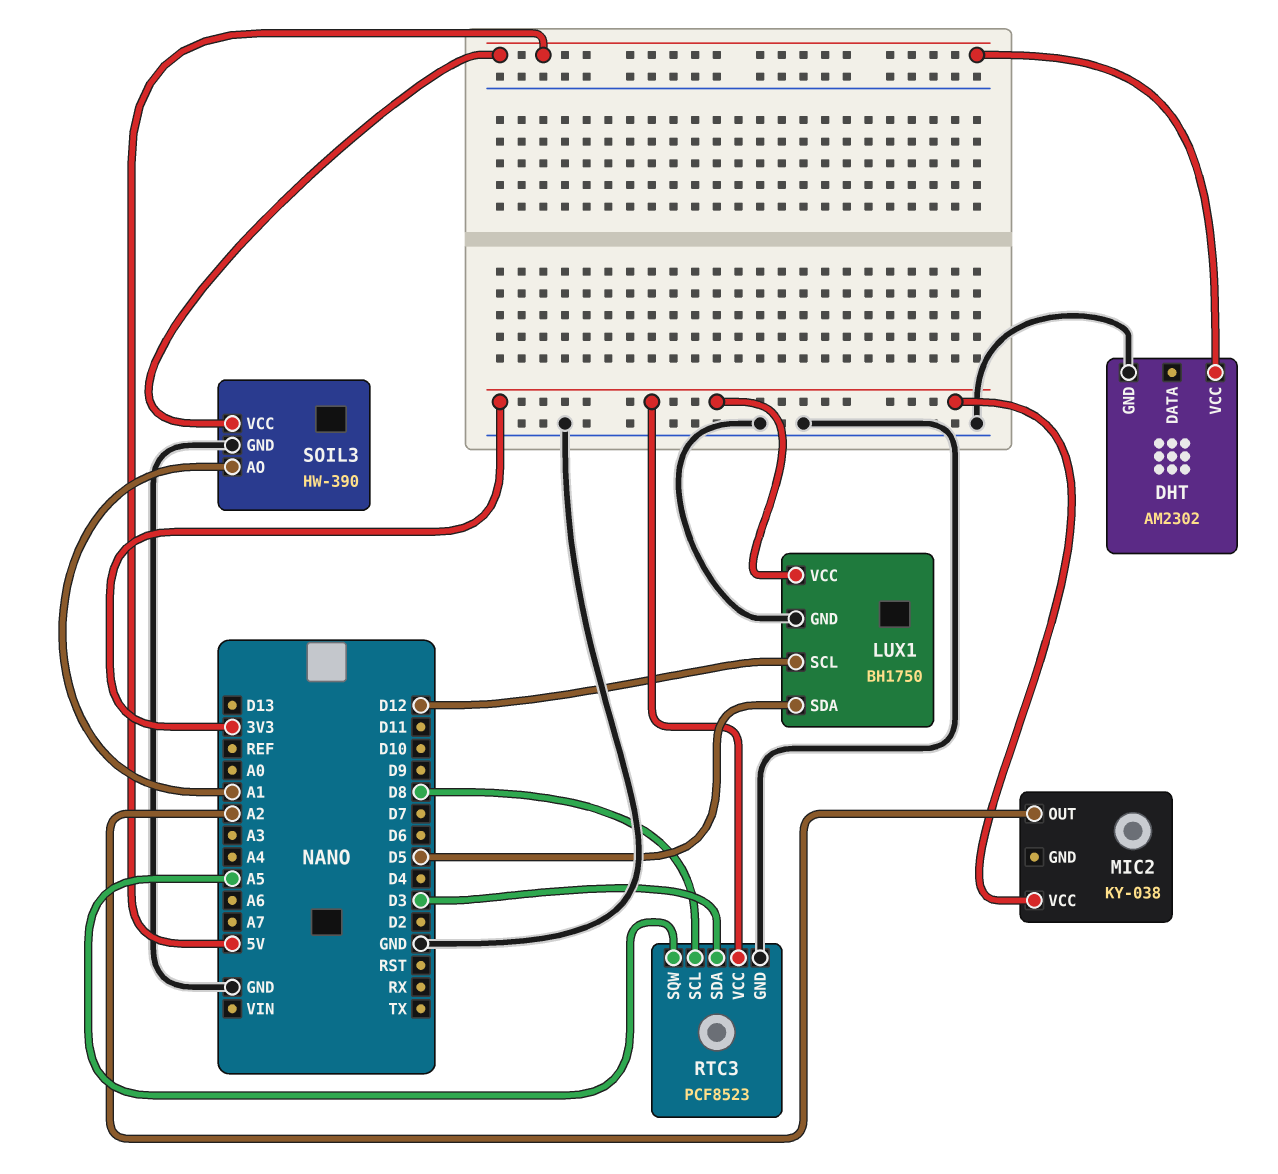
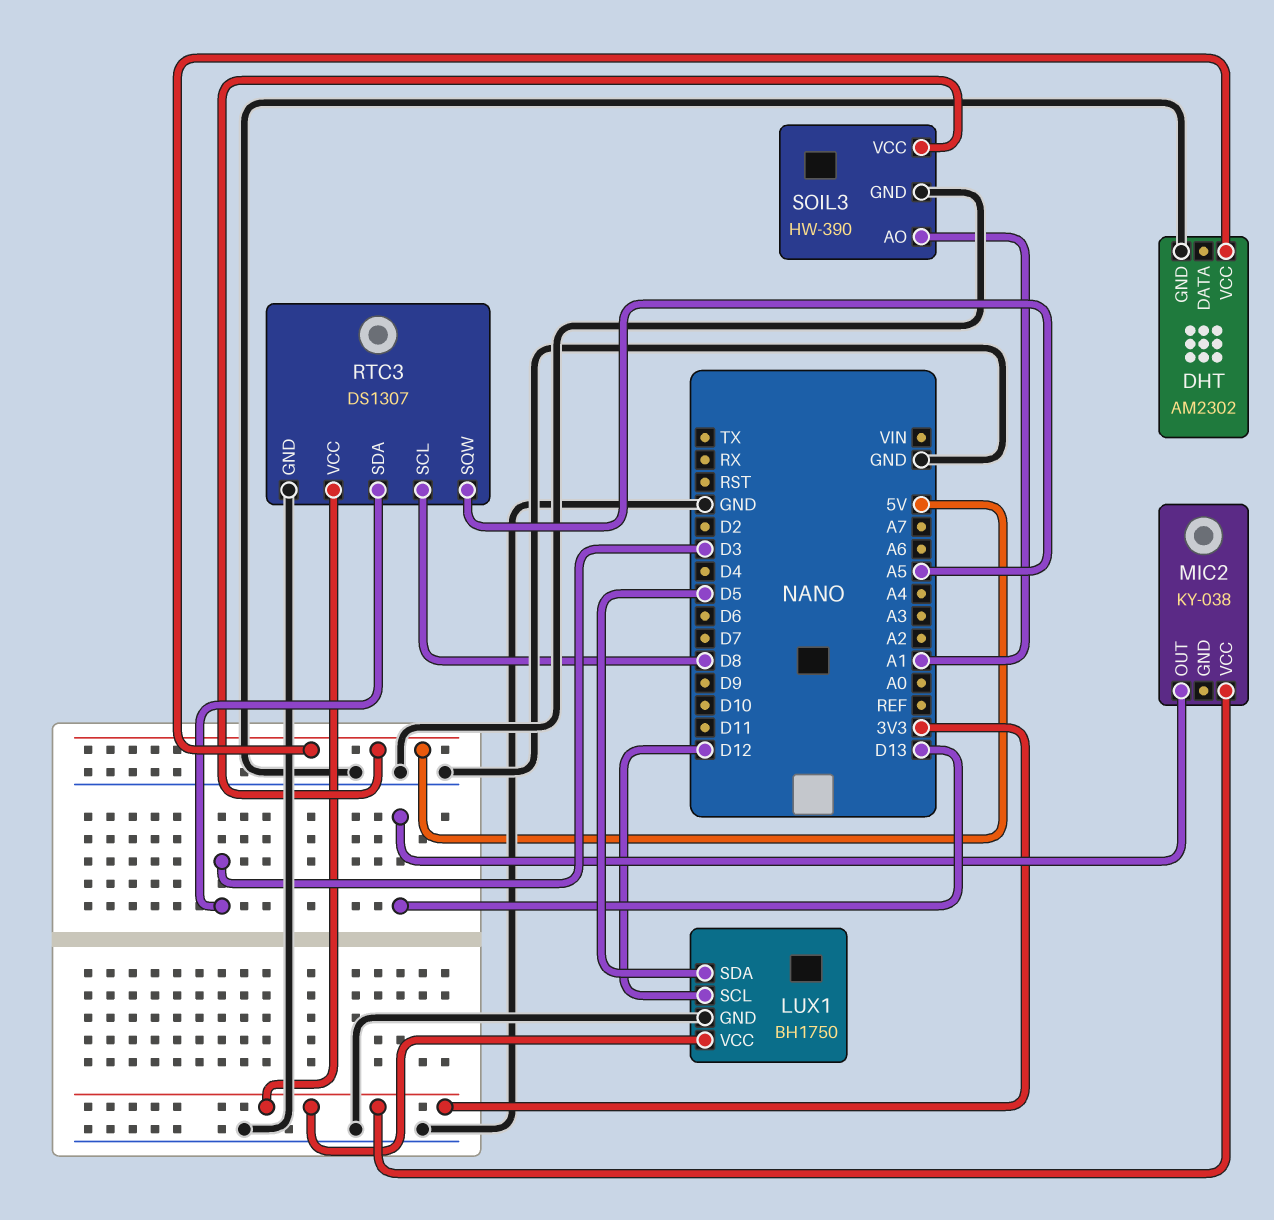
MIC2 pin OUT: A2 -> D13
RTC3: PCF8523 -> DS1307

